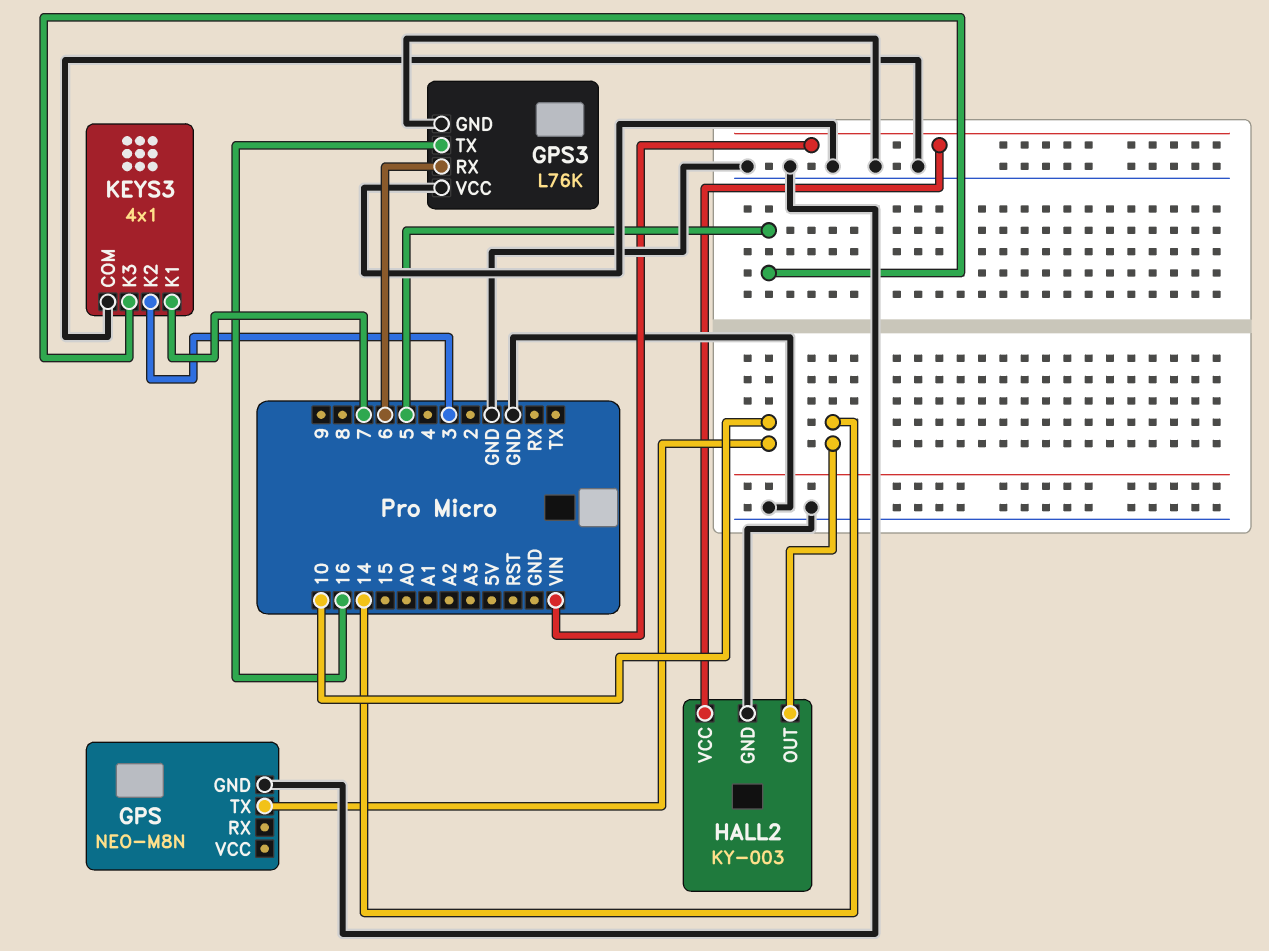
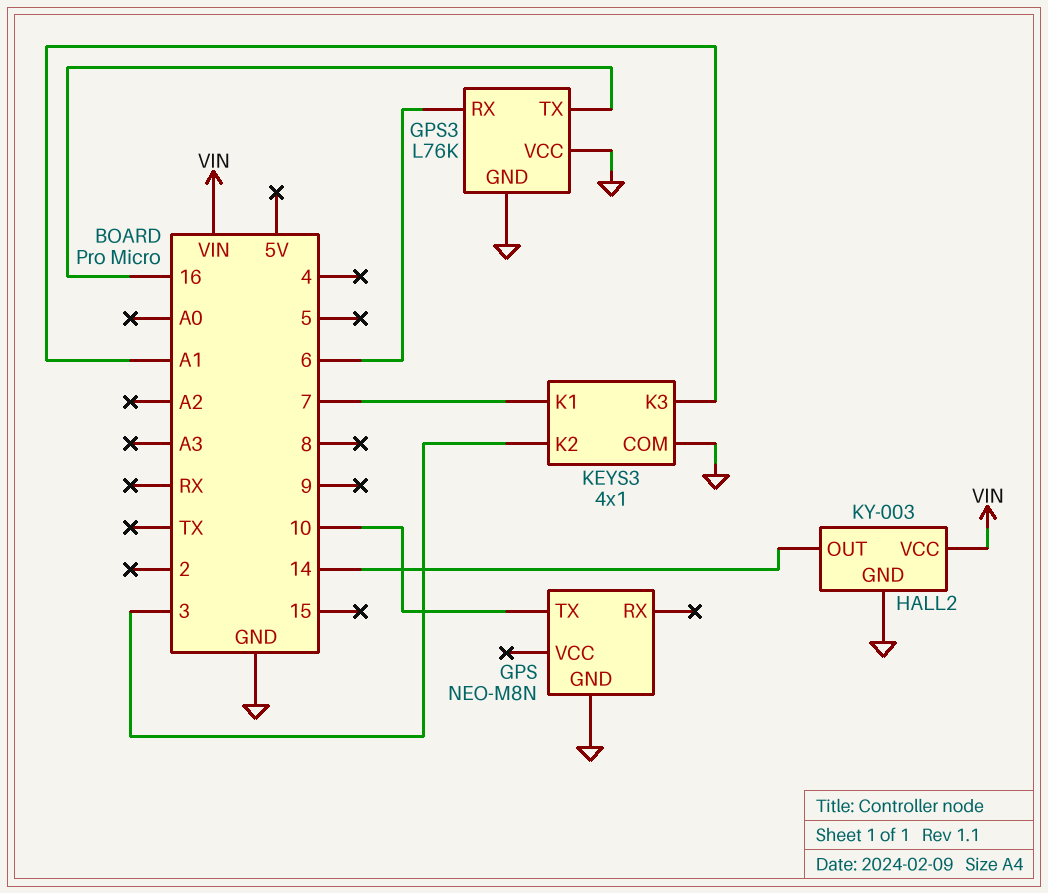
KEYS3 pin K3: 5 -> A1

